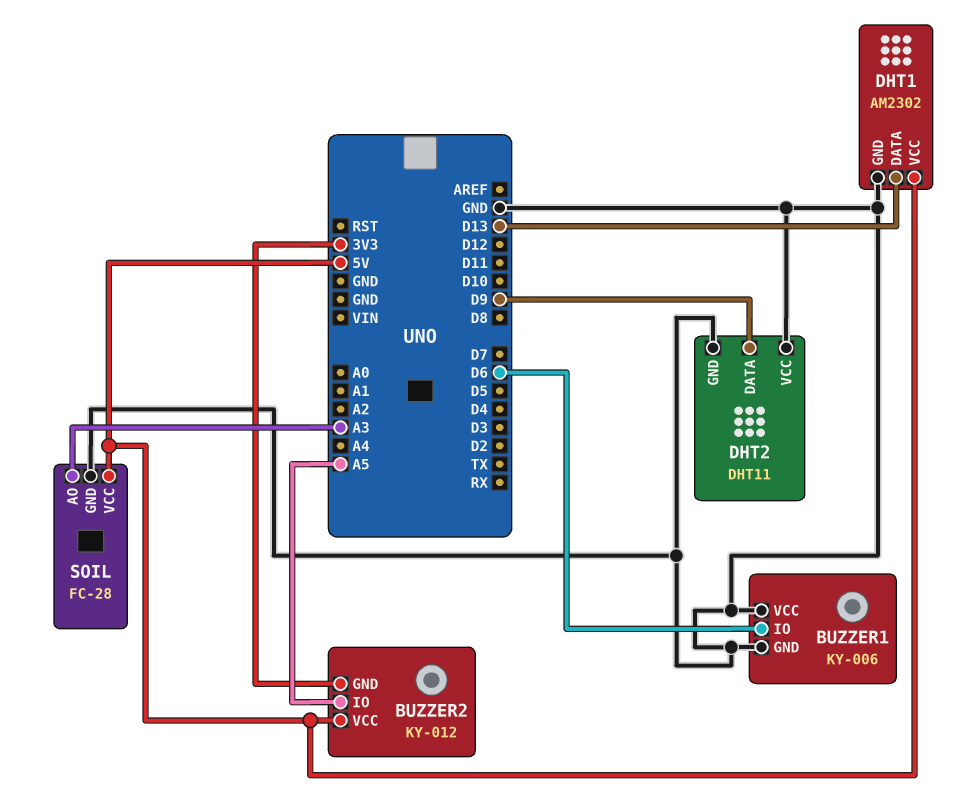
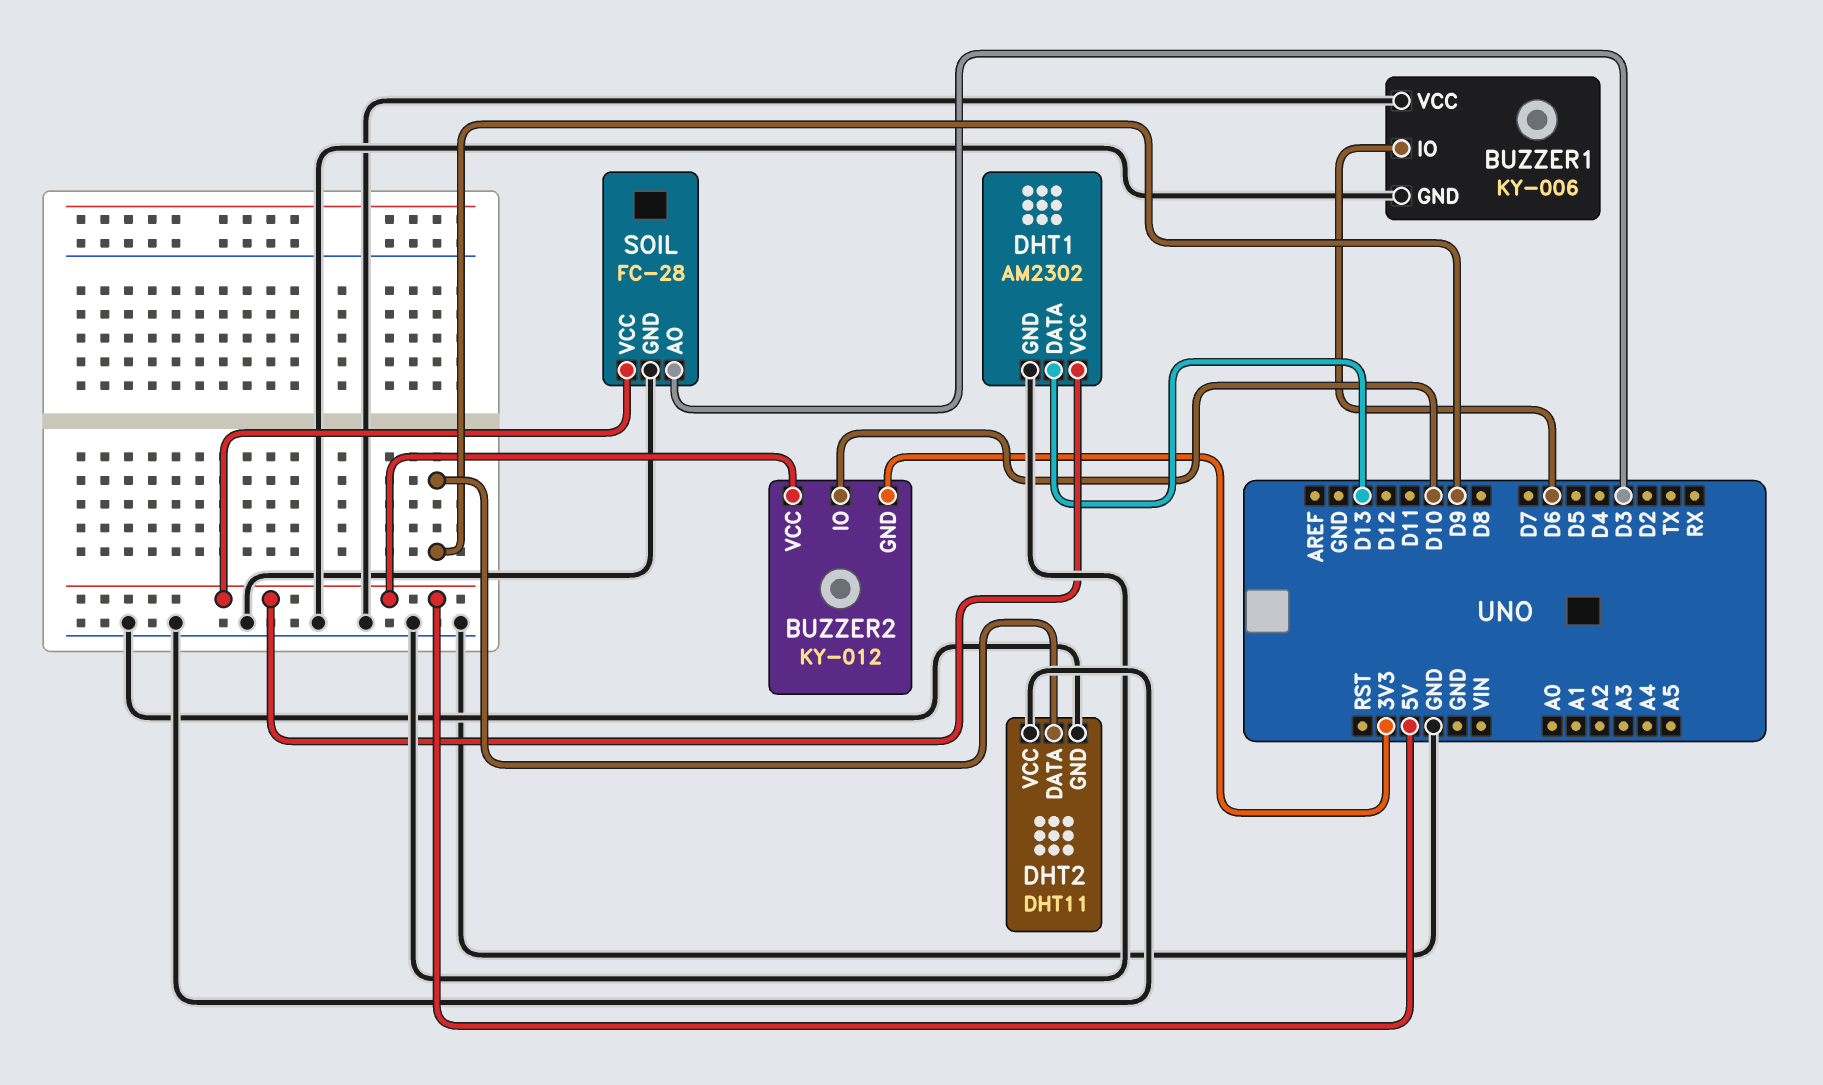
BUZZER2 pin IO: A5 -> D10
SOIL pin AO: A3 -> D3

